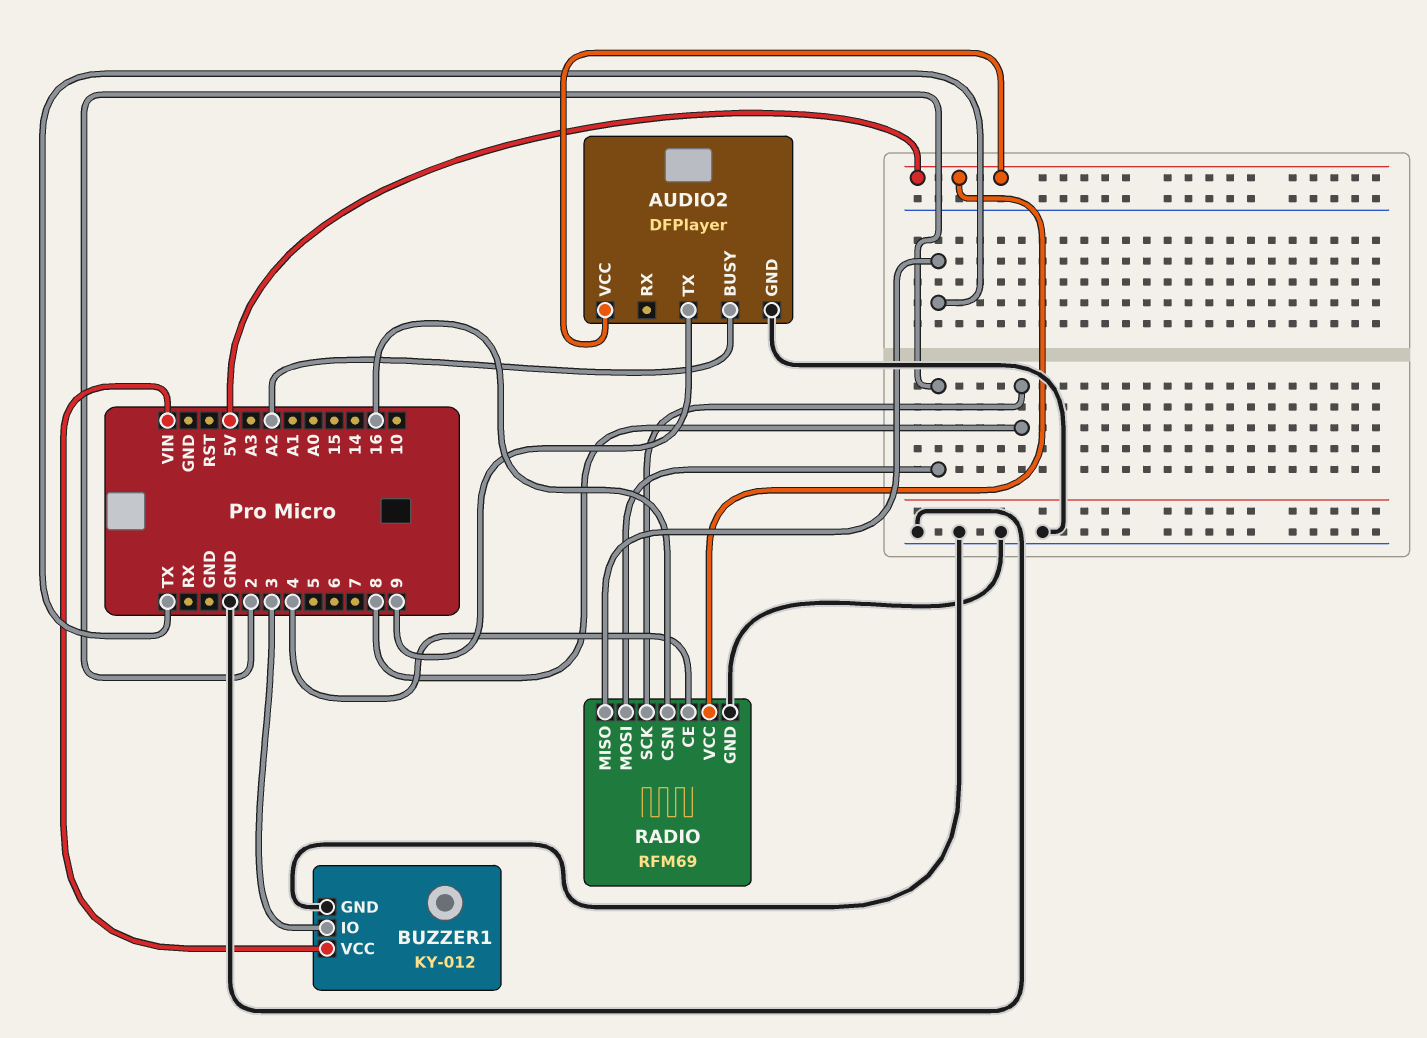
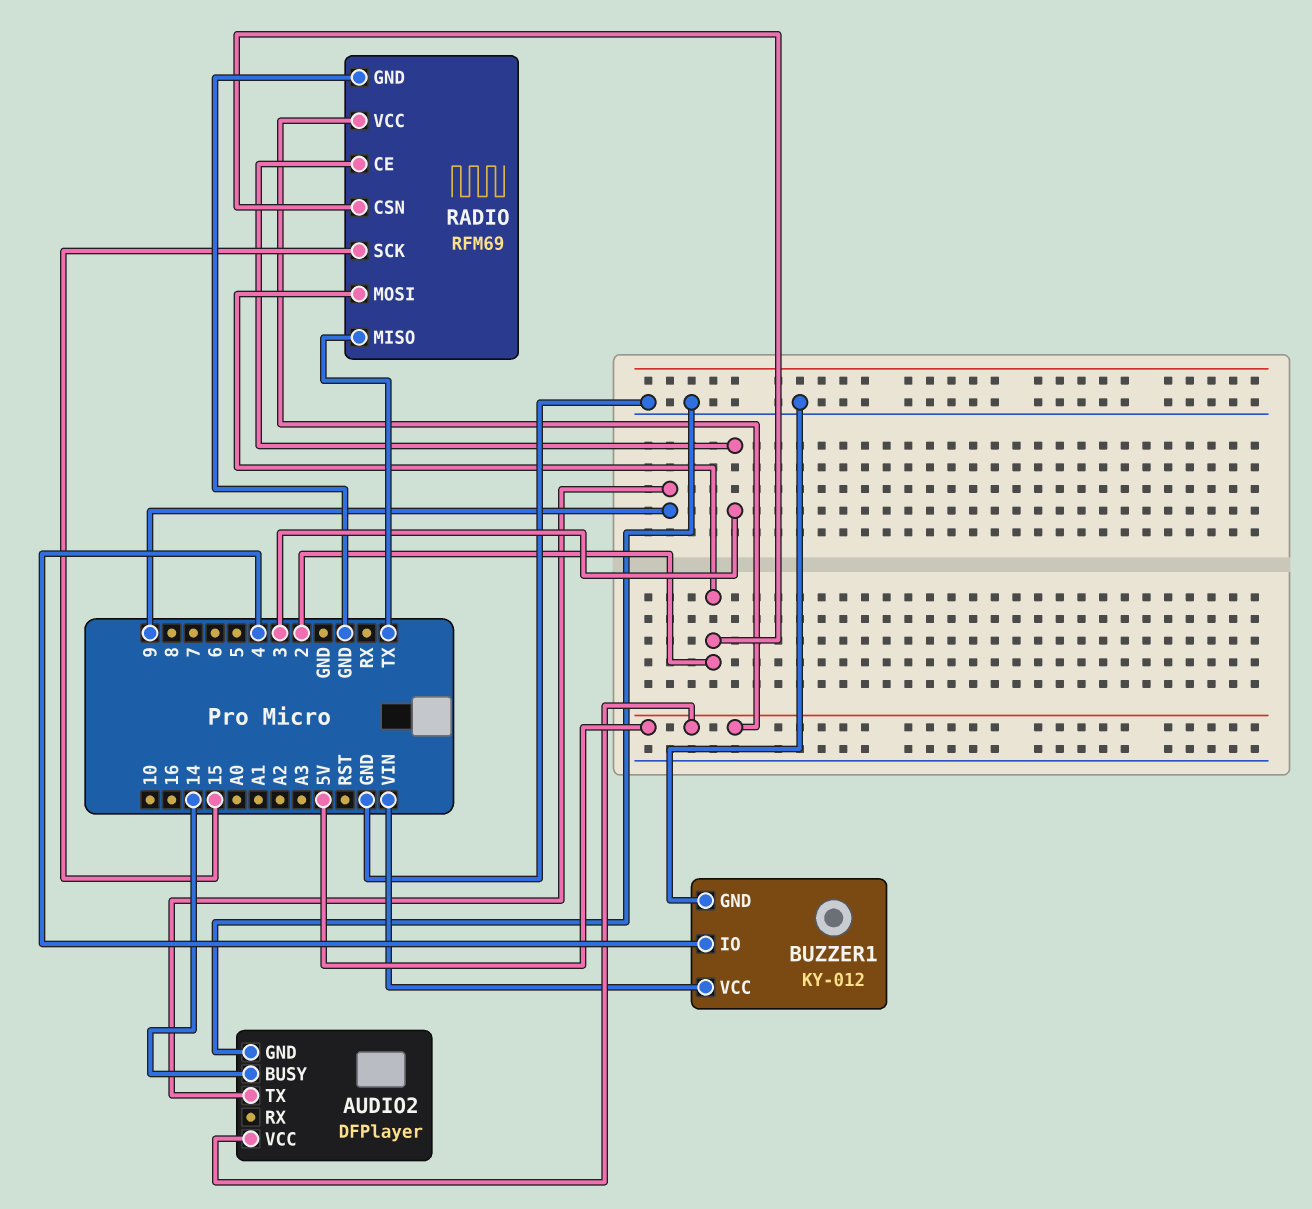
AUDIO2 pin BUSY: A2 -> 14
BUZZER1 pin IO: 3 -> 4
RADIO pin CE: 4 -> 3
RADIO pin CSN: 16 -> 2
RADIO pin SCK: 8 -> 15

